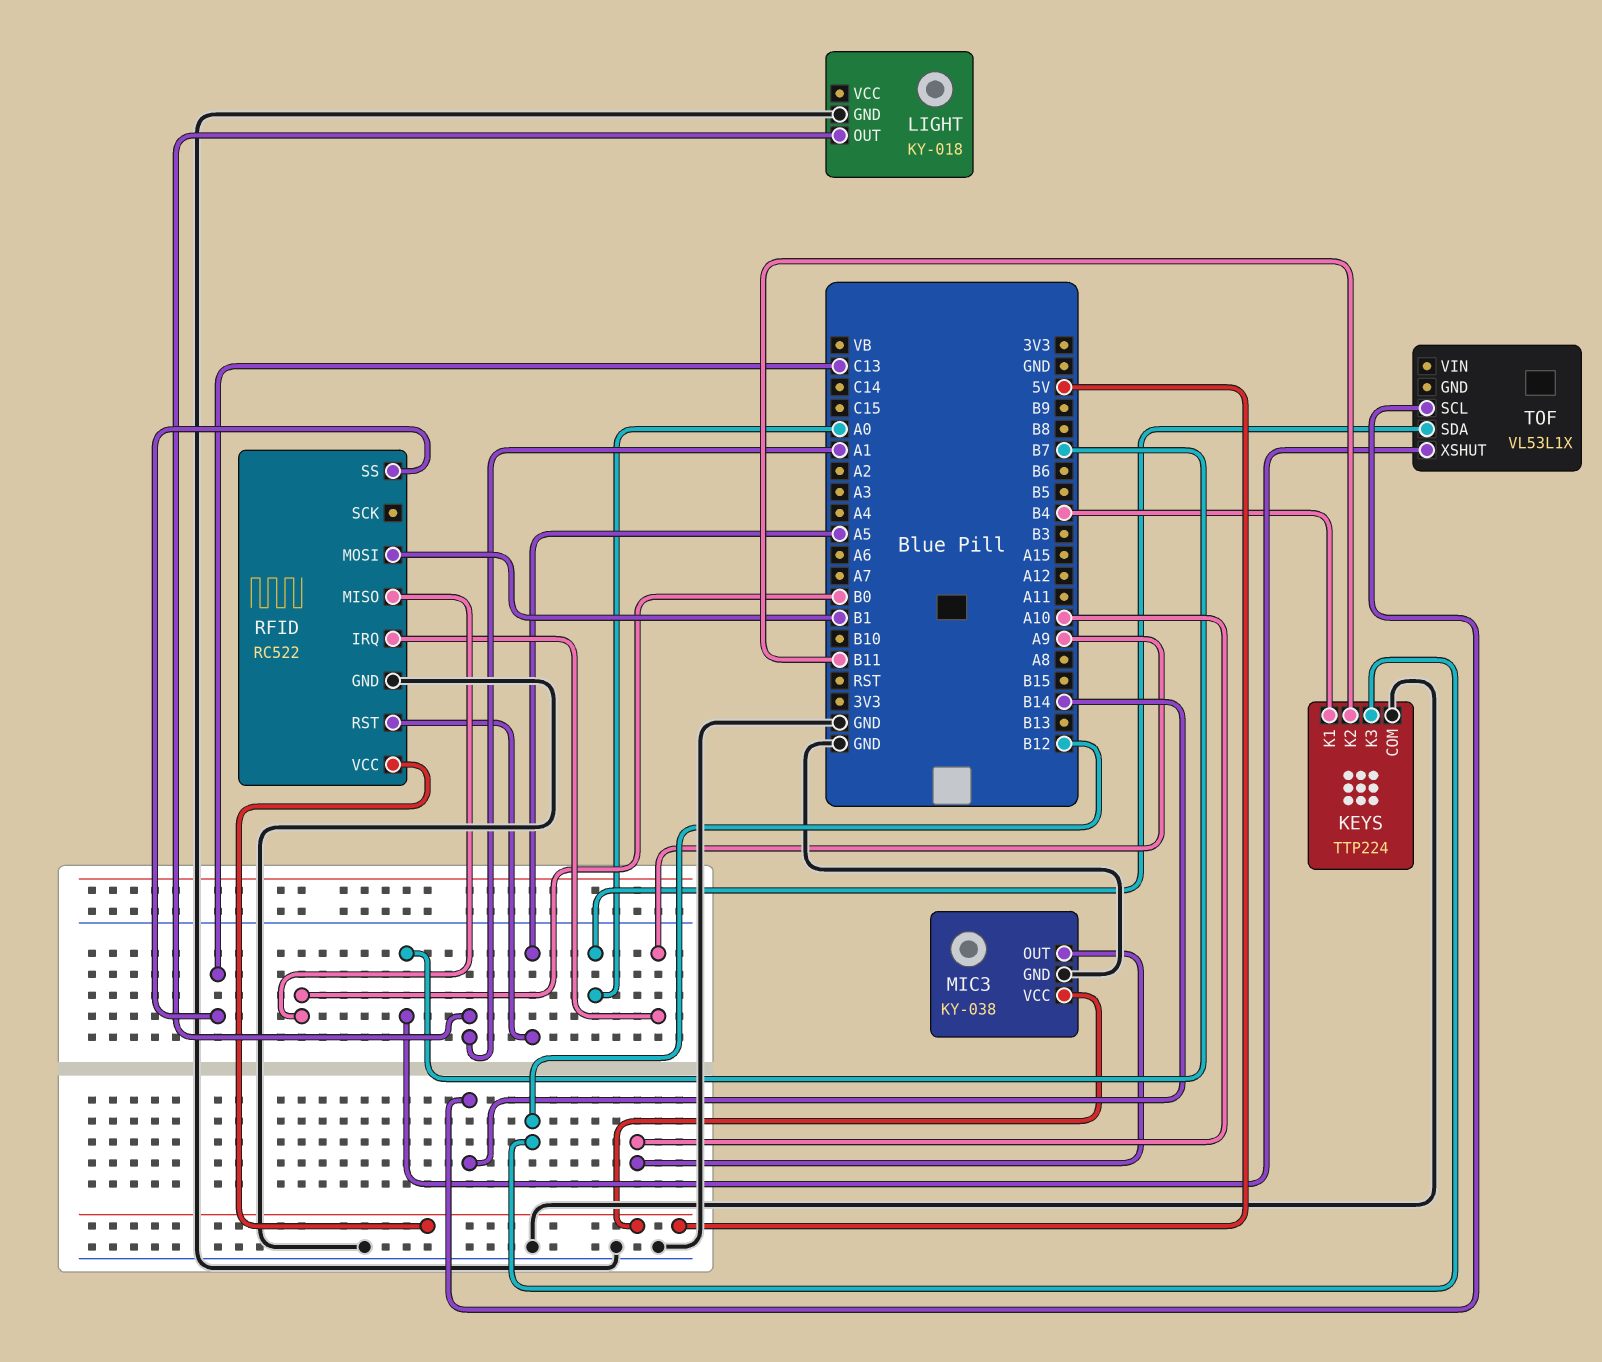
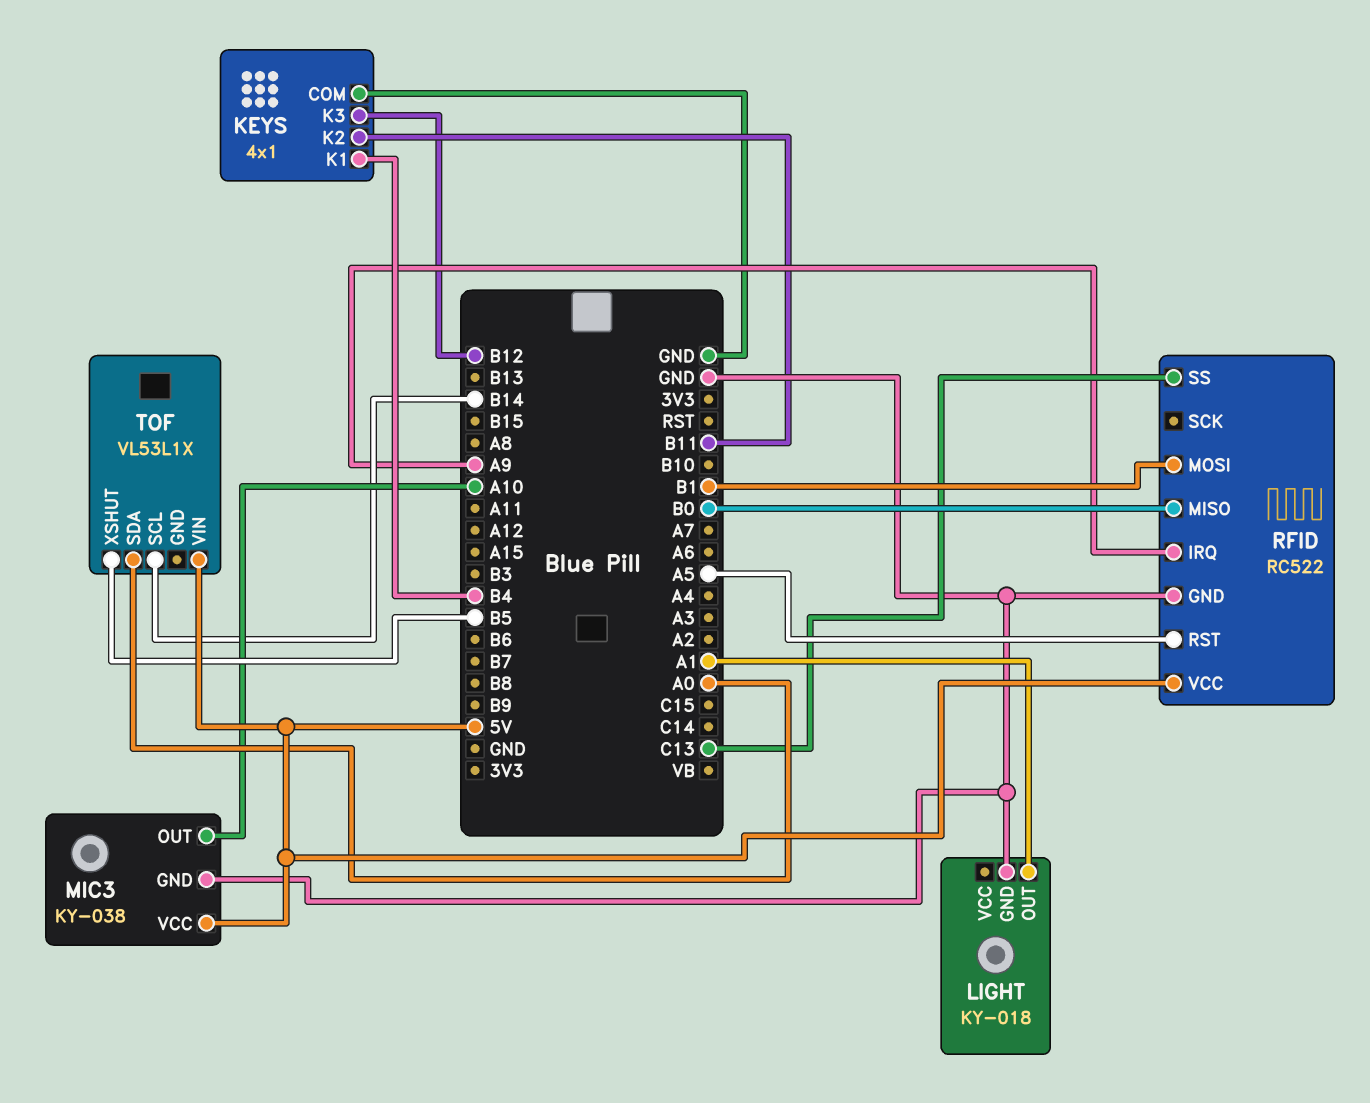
KEYS: TTP224 -> 4x1
TOF pin VIN: none -> 5V
TOF pin XSHUT: B7 -> B5

